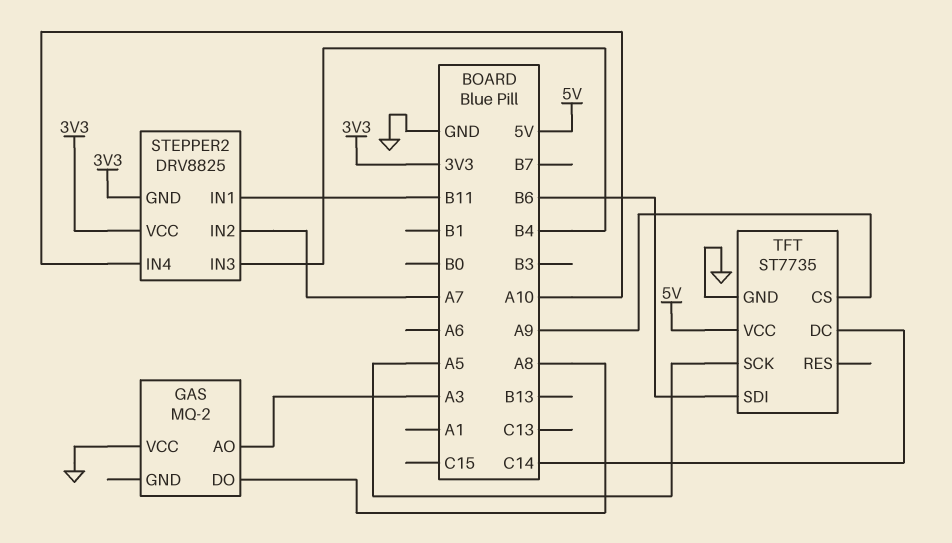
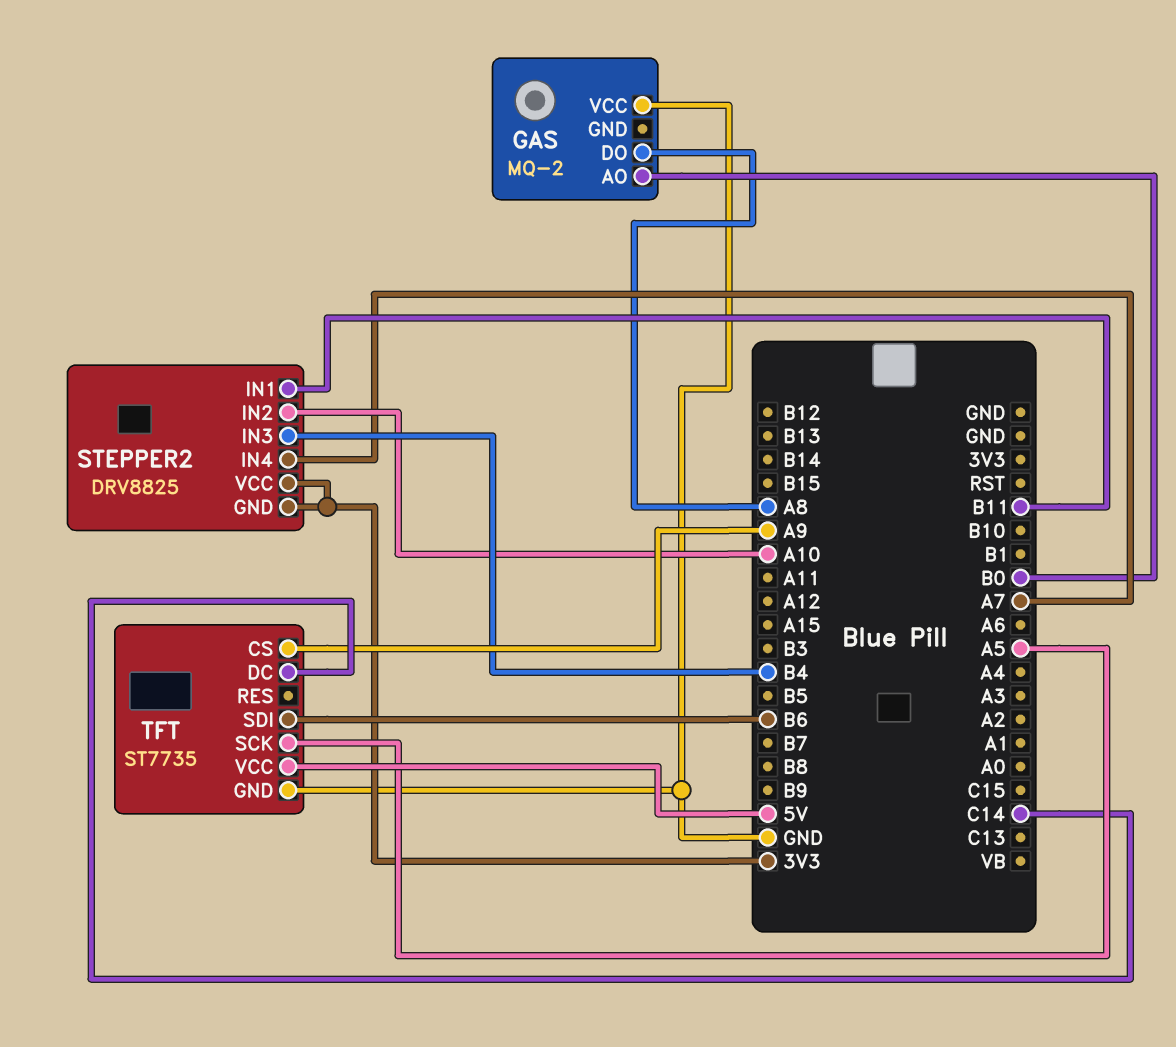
GAS pin AO: A3 -> B0
STEPPER2 pin IN2: A7 -> A10
STEPPER2 pin IN4: A10 -> A7

